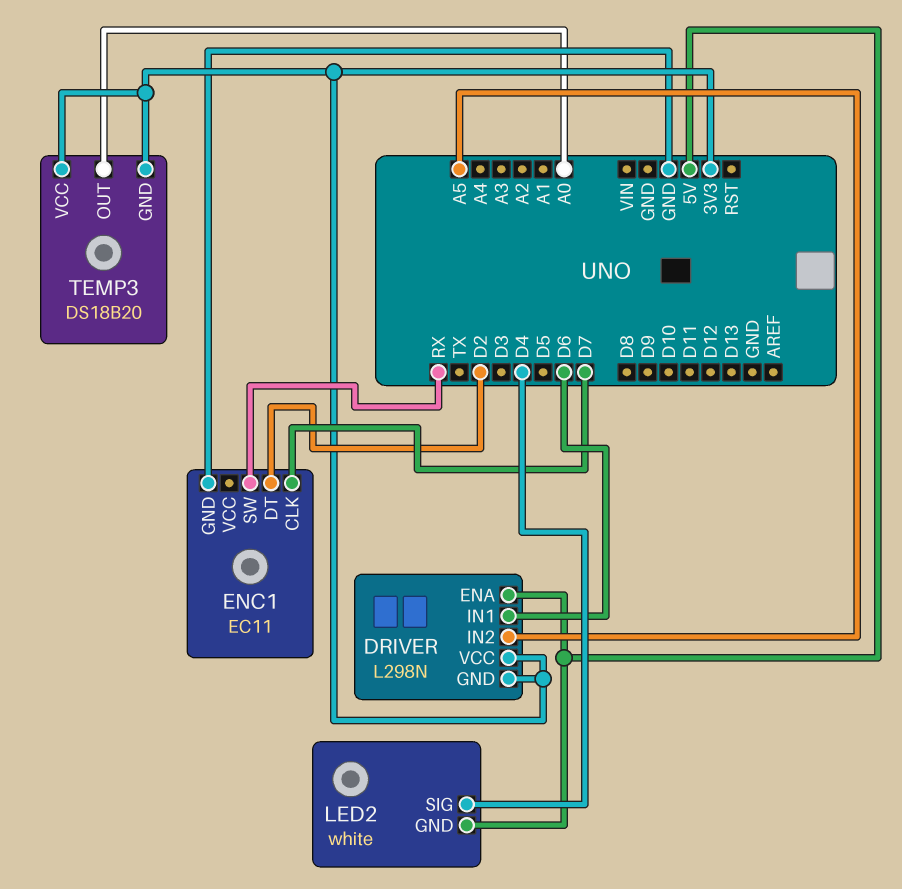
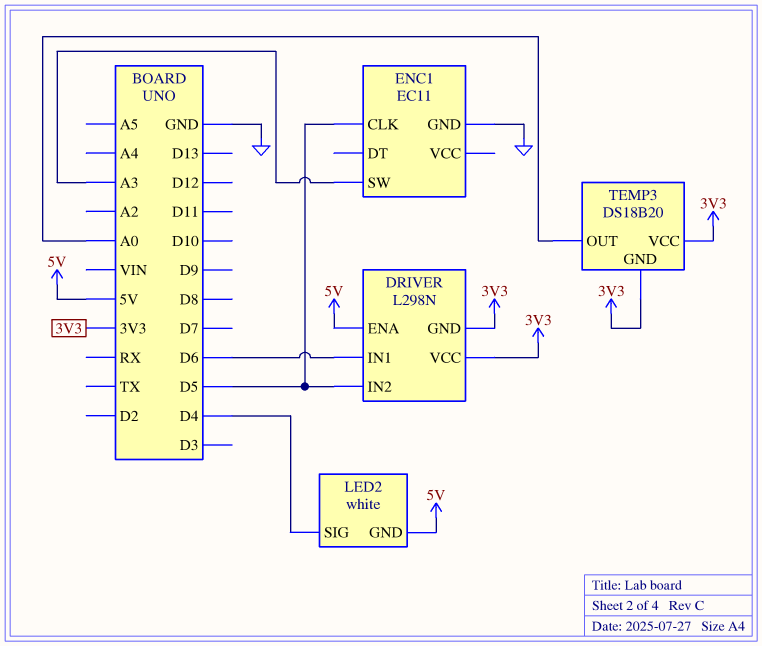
DRIVER pin IN2: A5 -> D5
ENC1 pin CLK: D7 -> D5
ENC1 pin DT: D2 -> none
ENC1 pin SW: RX -> A3

